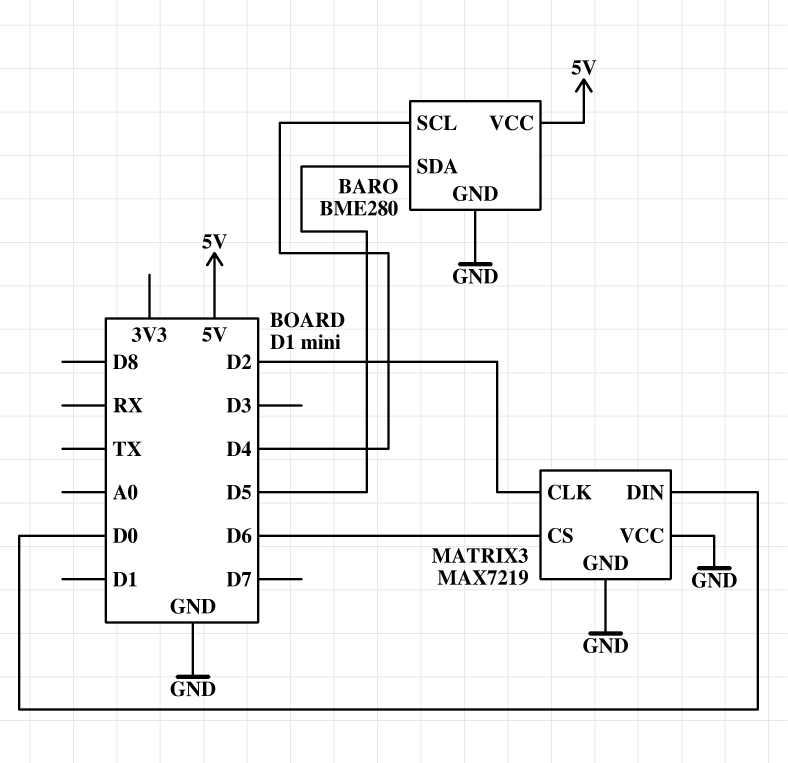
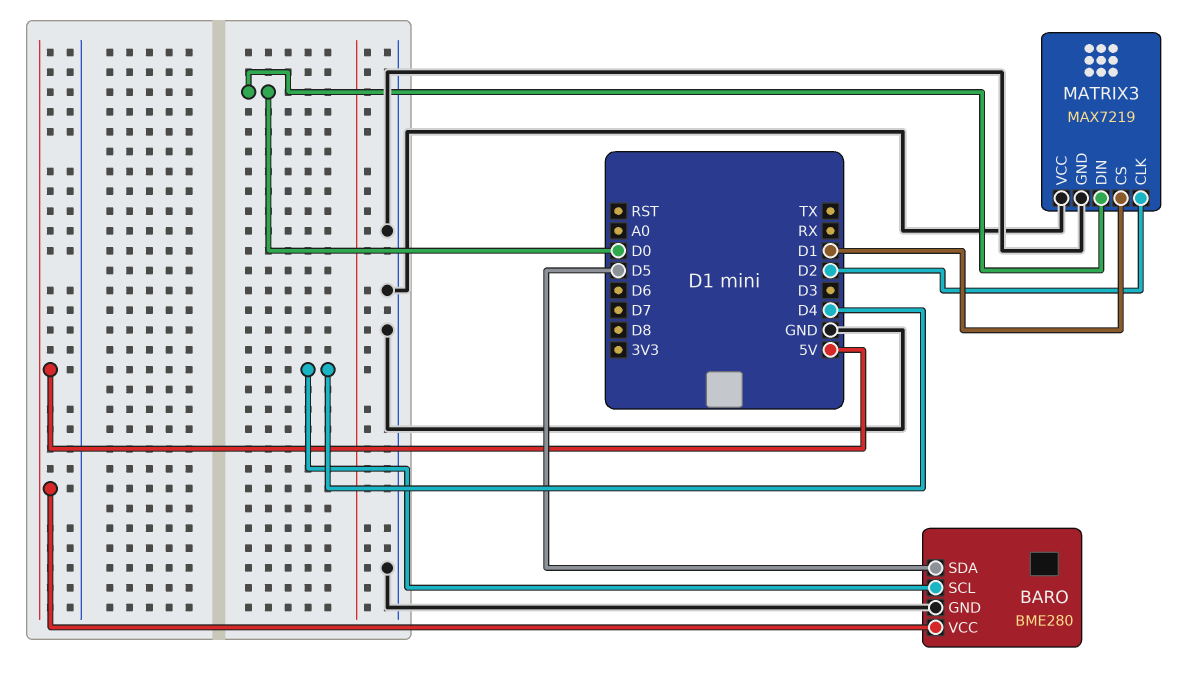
MATRIX3 pin CS: D6 -> D1

